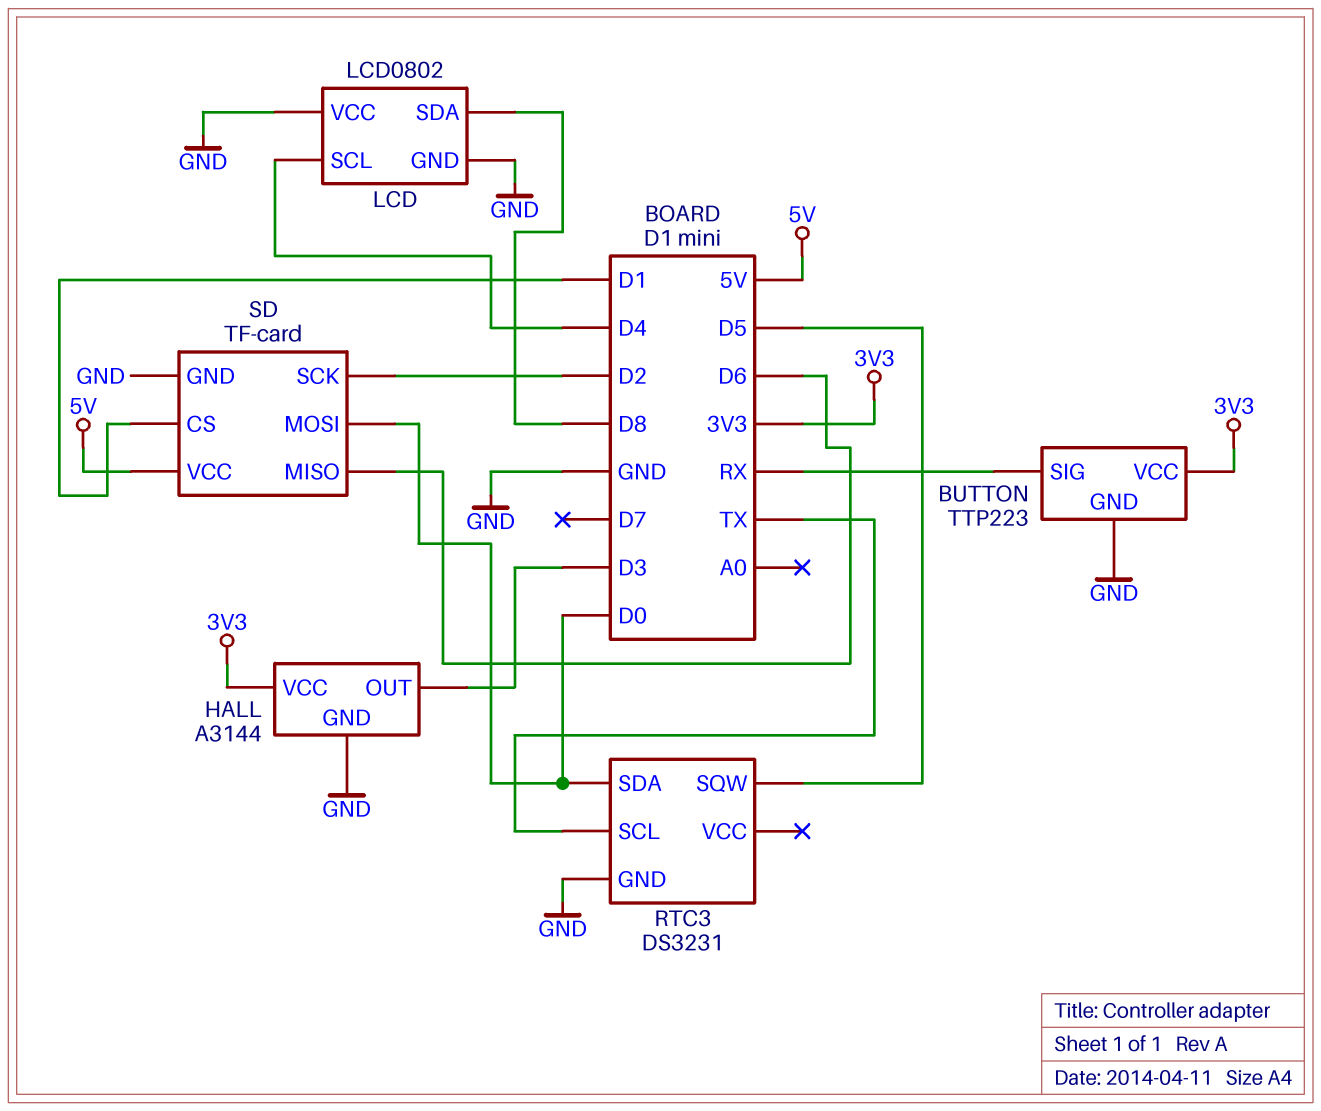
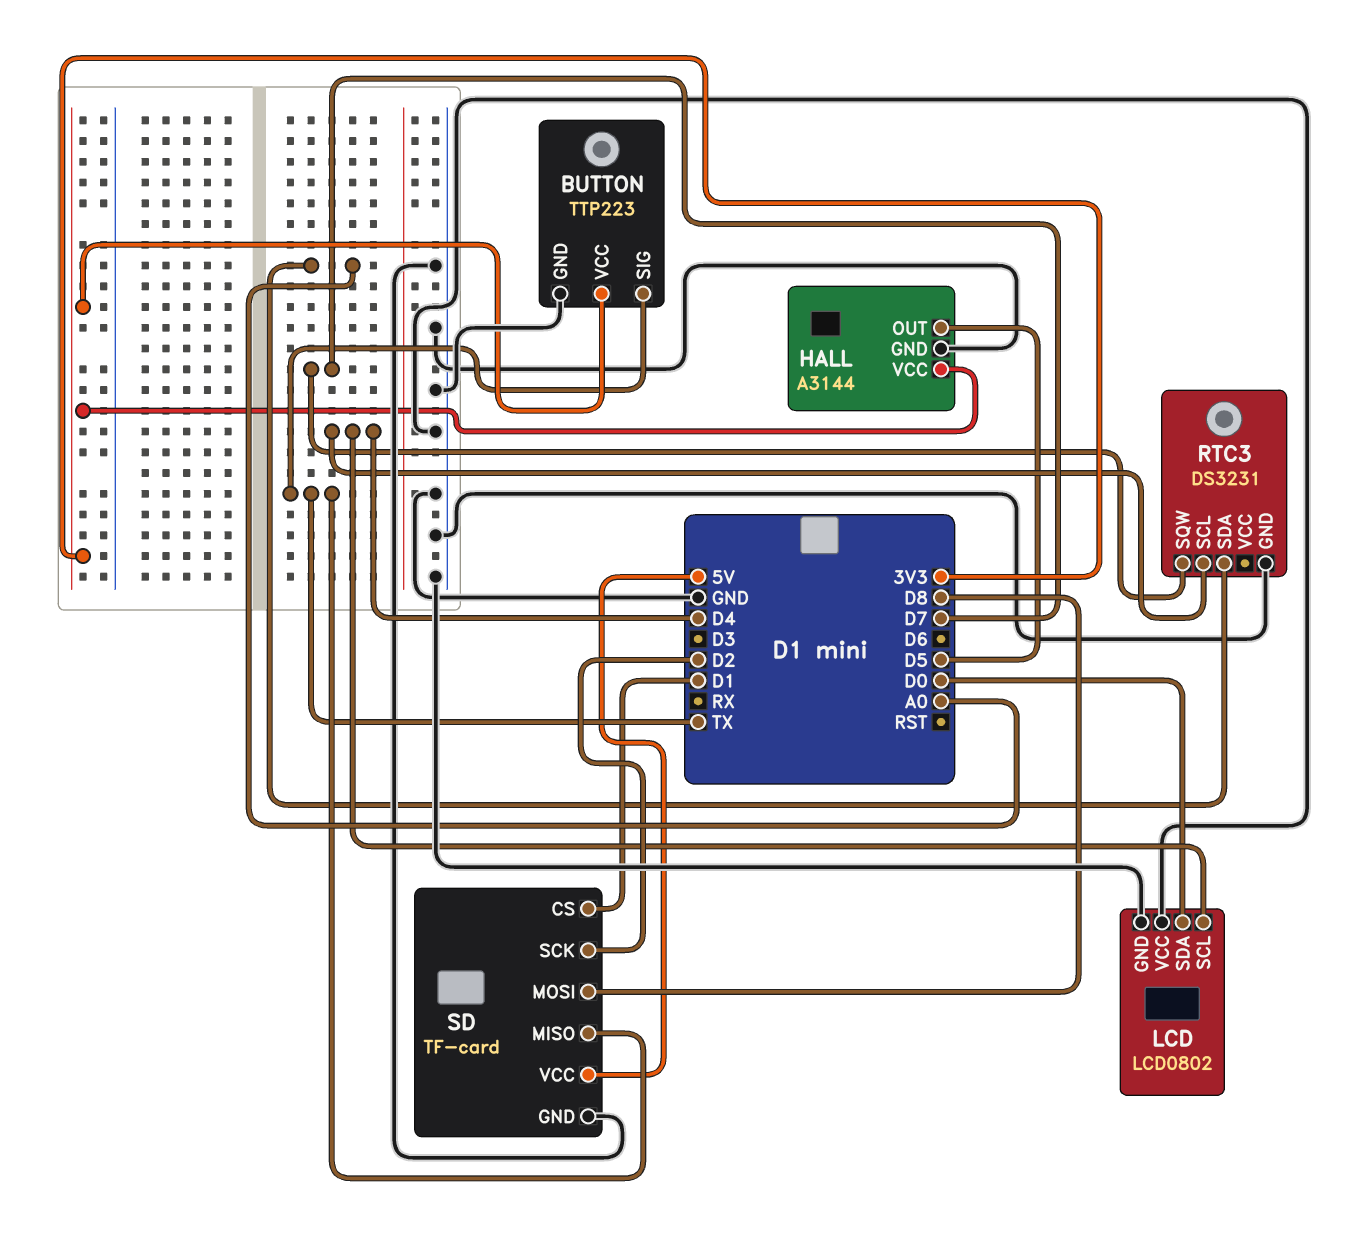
BUTTON pin SIG: RX -> TX
HALL pin OUT: D3 -> D5
LCD pin SDA: D8 -> D0
RTC3 pin SCL: TX -> D4
RTC3 pin SDA: D0 -> A0
RTC3 pin SQW: D5 -> D7
SD pin MISO: D6 -> TX
SD pin MOSI: D0 -> D8

